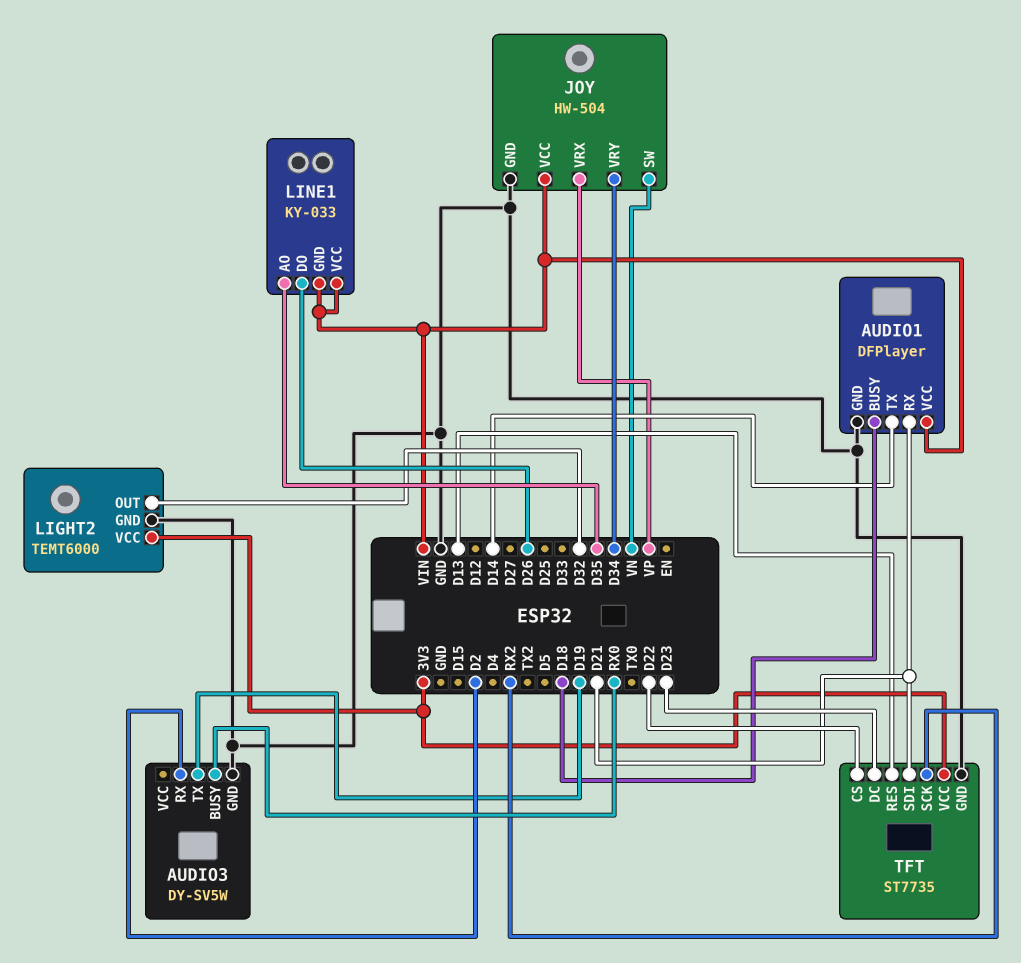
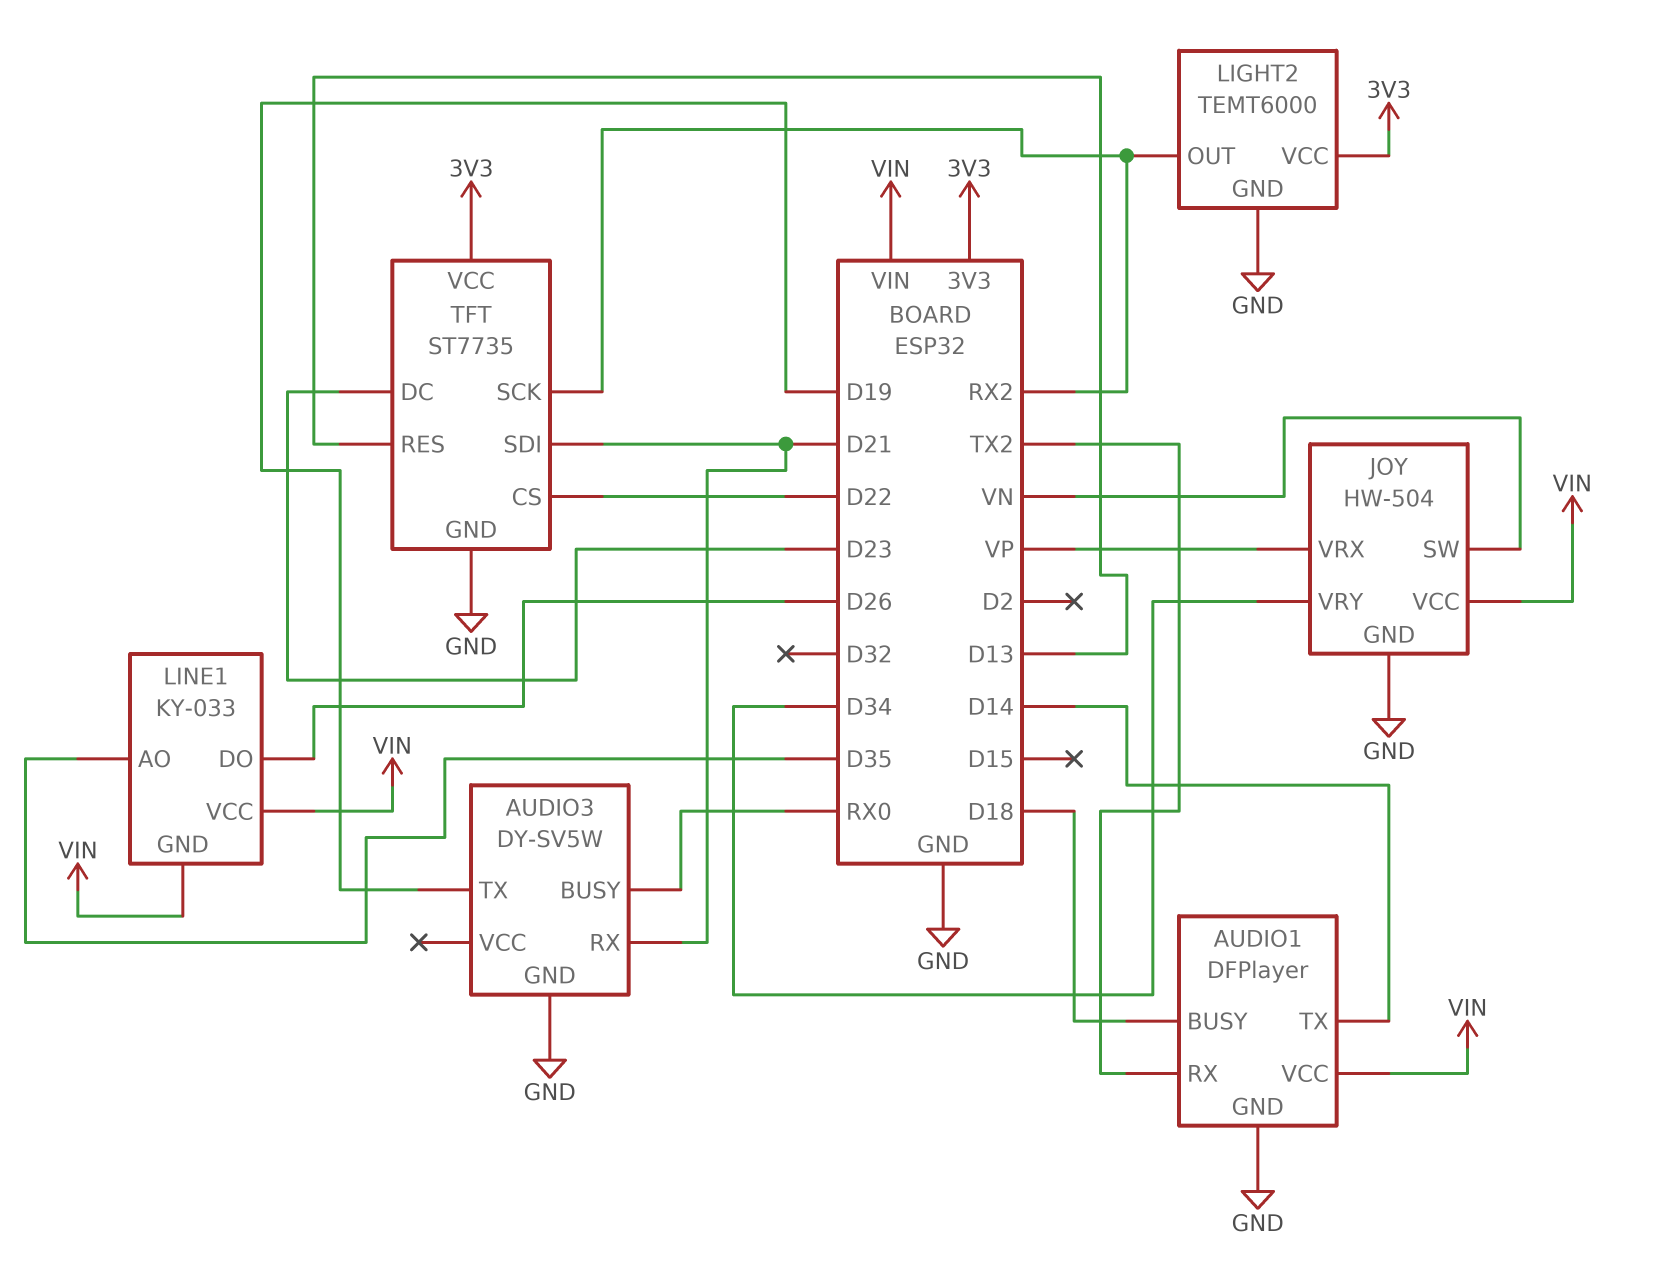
AUDIO1 pin RX: D21 -> TX2
AUDIO3 pin RX: D2 -> D21
LIGHT2 pin OUT: D32 -> RX2

